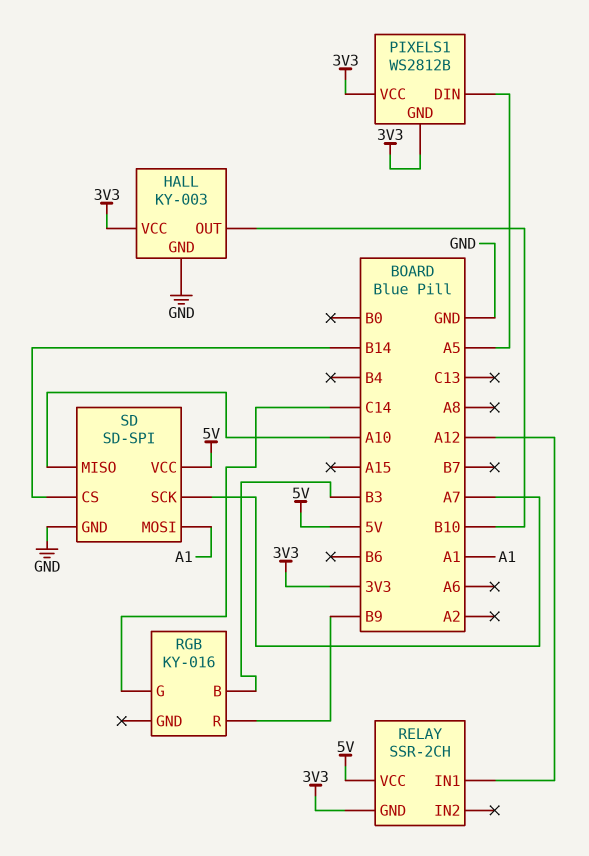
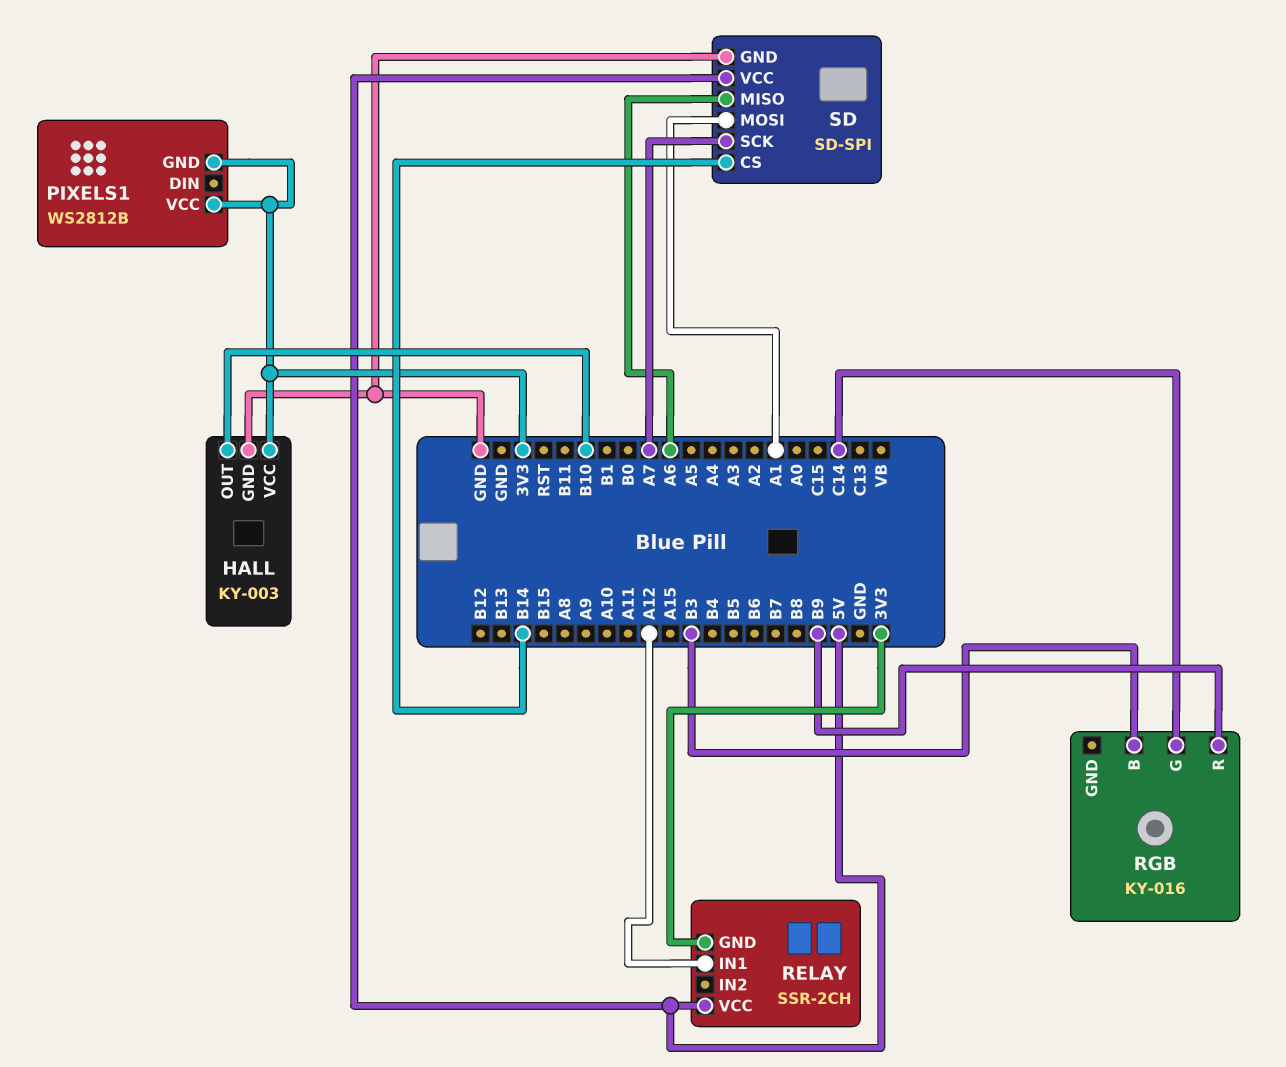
PIXELS1 pin DIN: A5 -> none
SD pin MISO: A10 -> A6

